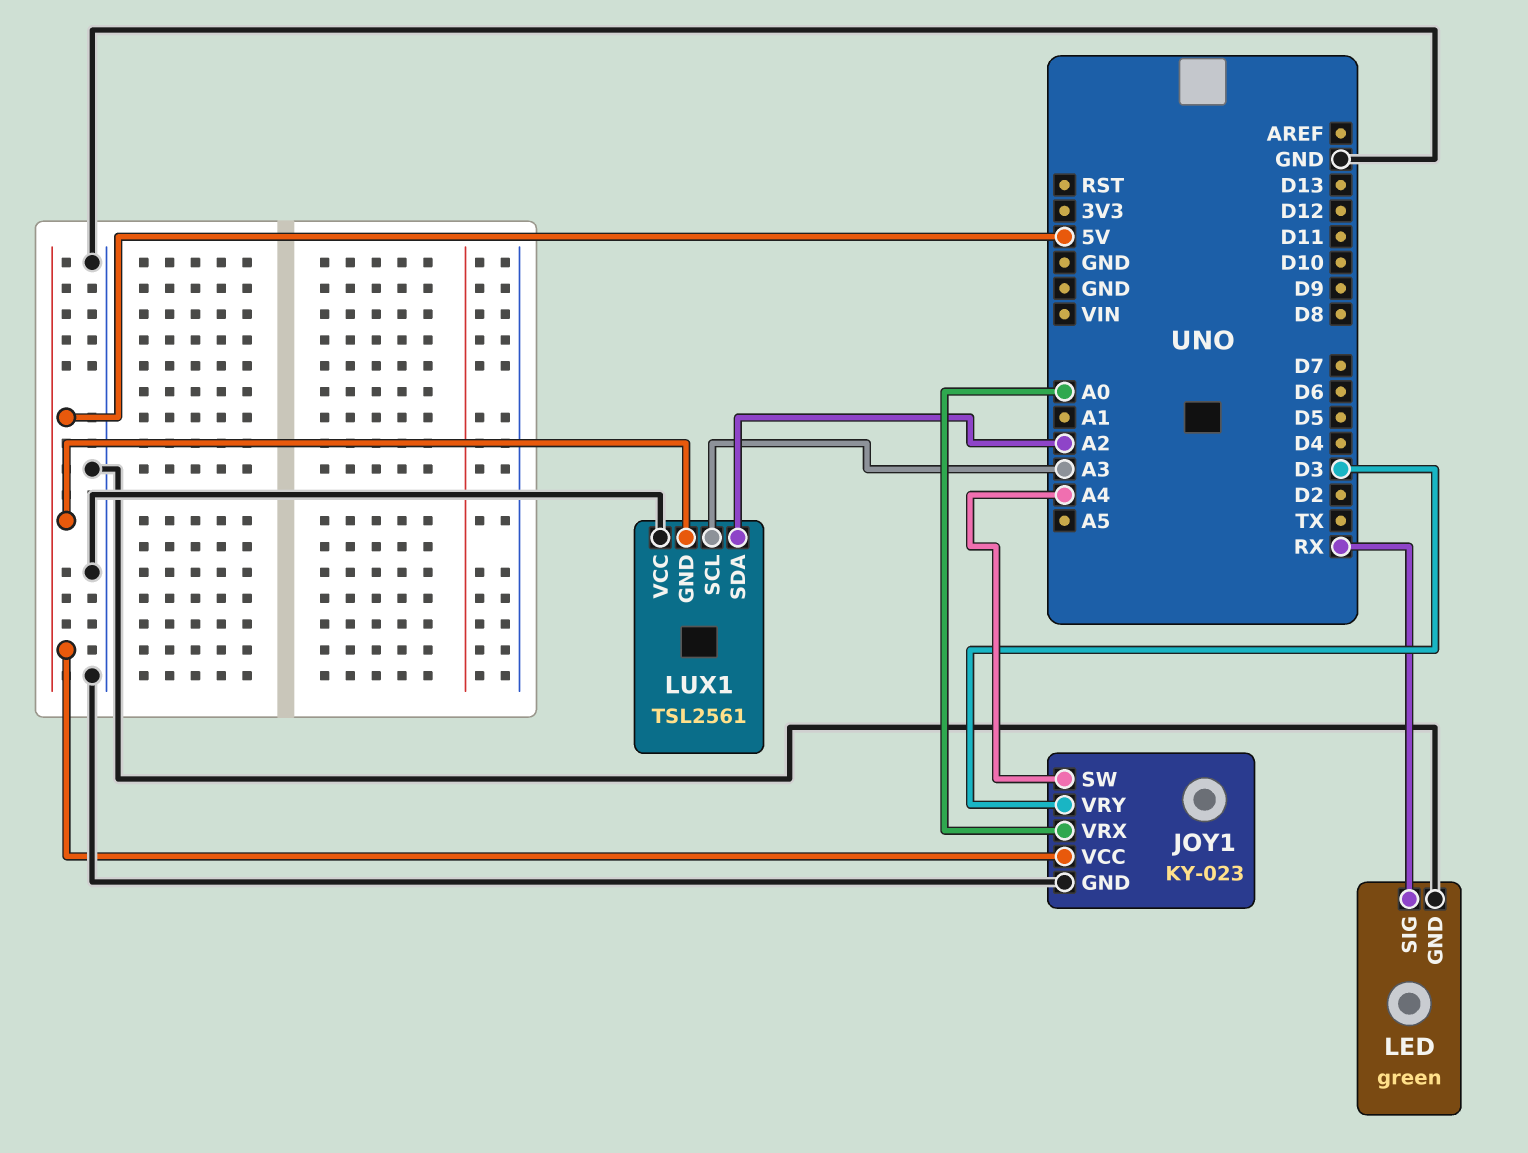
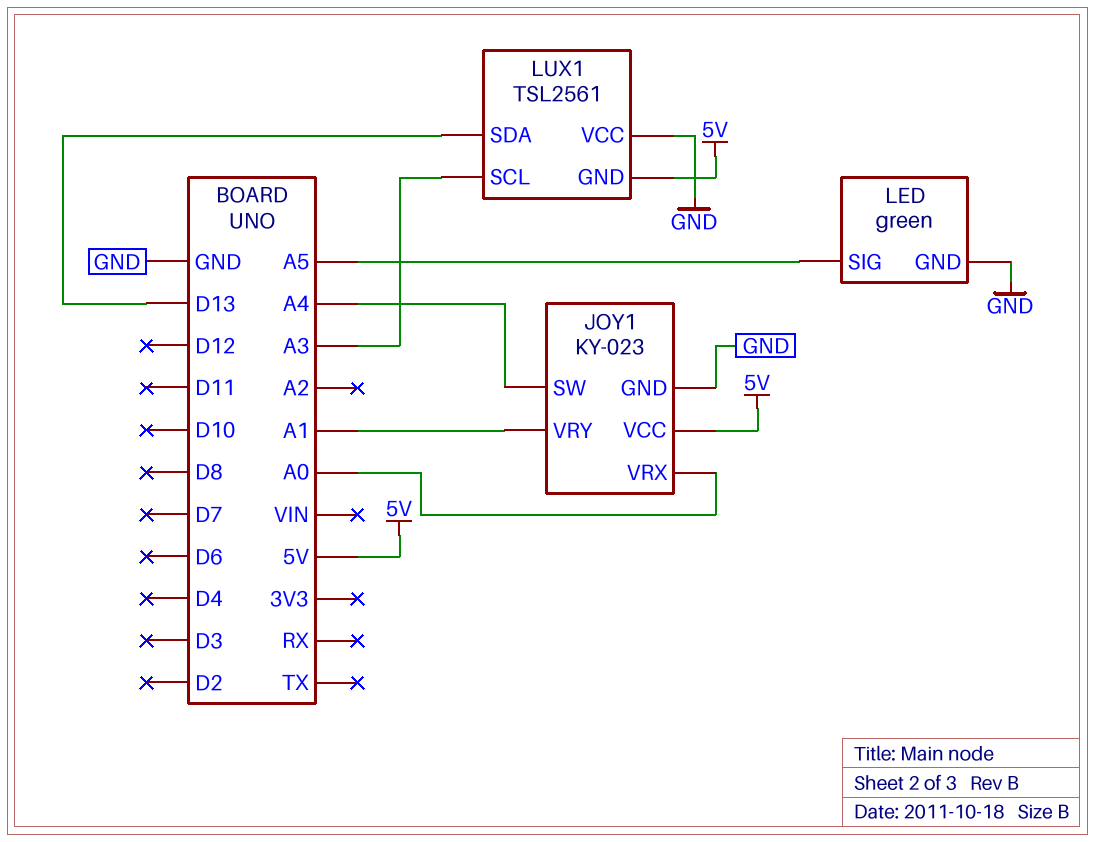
JOY1 pin VRY: D3 -> A1
LED pin SIG: RX -> A5
LUX1 pin SDA: A2 -> D13

